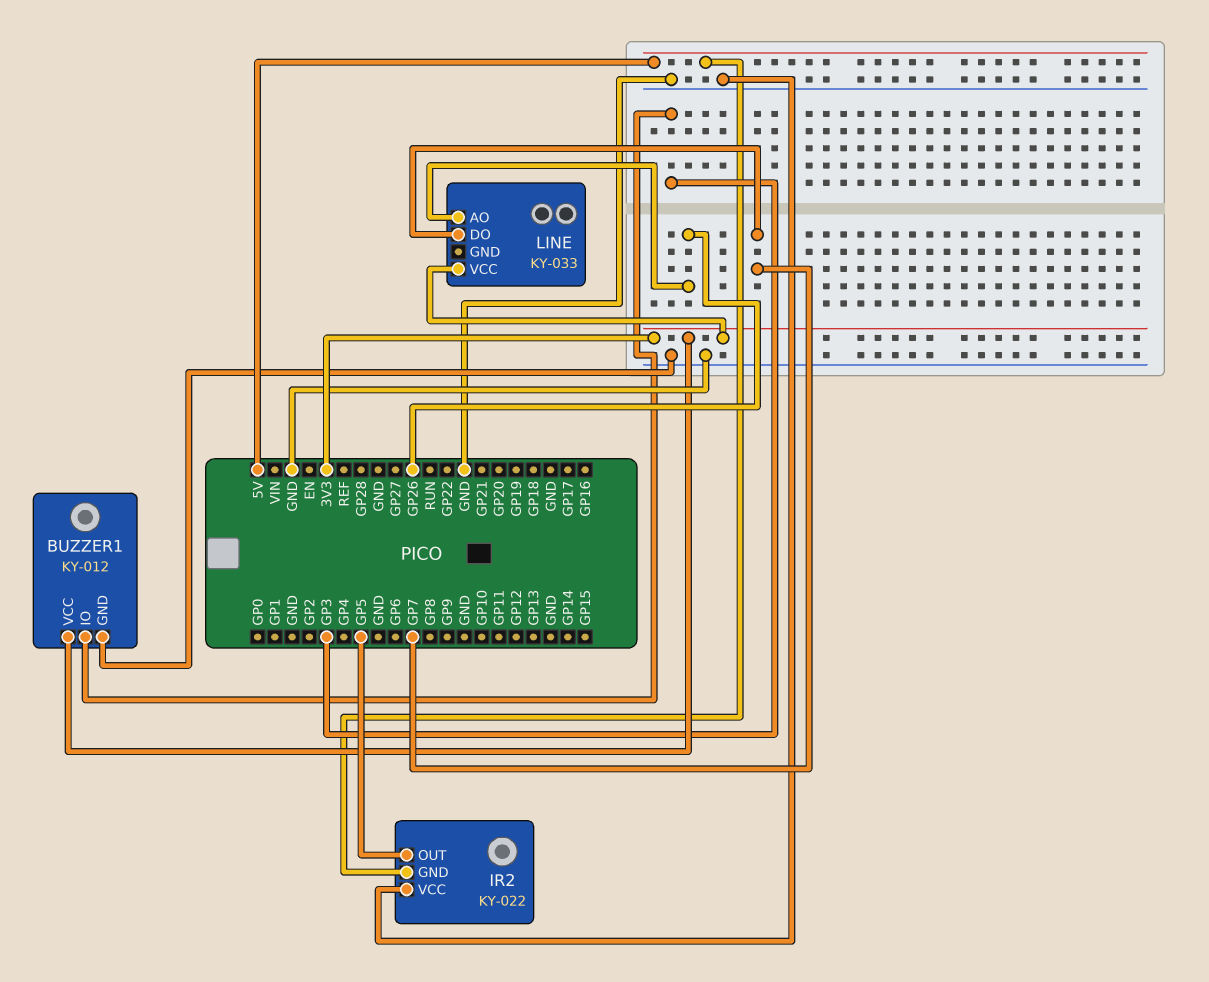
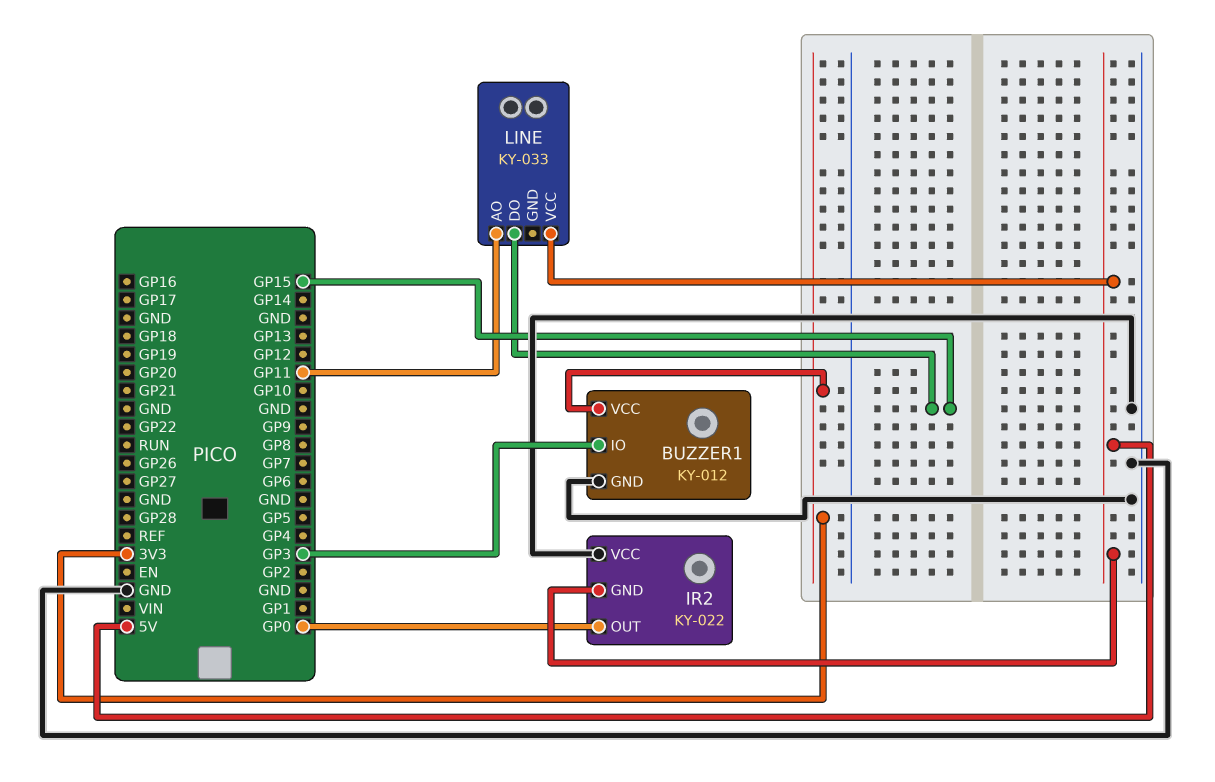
IR2 pin OUT: GP5 -> GP0
LINE pin AO: GP26 -> GP11
LINE pin DO: GP7 -> GP15
LINE pin VCC: 3V3 -> 5V

